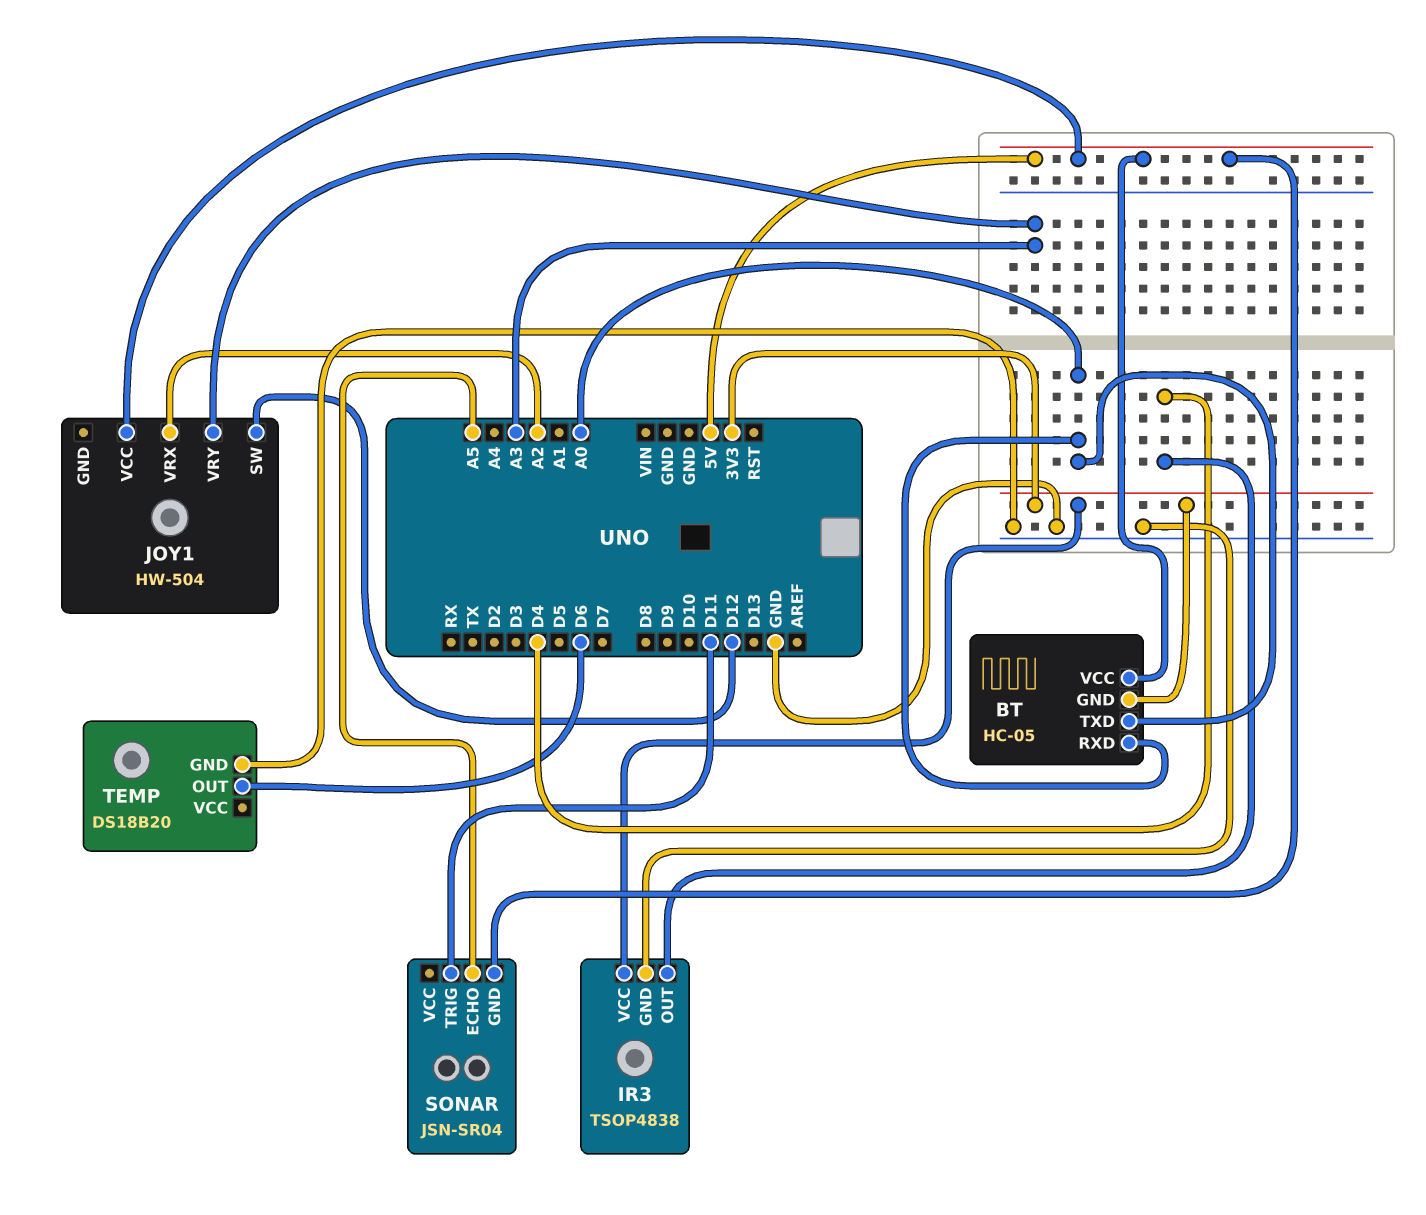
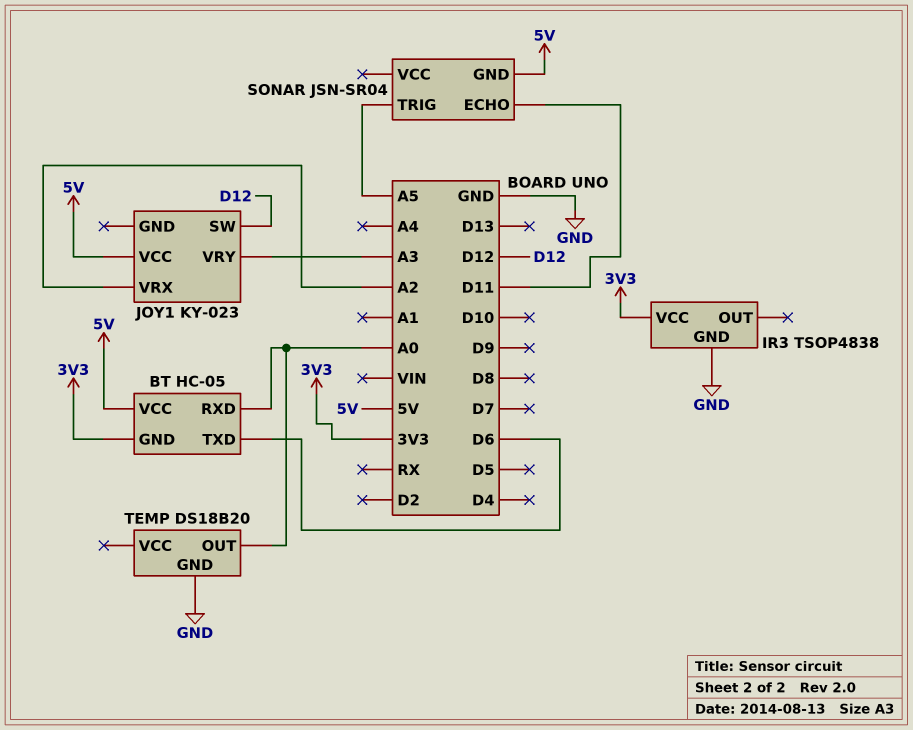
BT pin TXD: A0 -> D6
IR3 pin OUT: D4 -> none
JOY1: HW-504 -> KY-023
SONAR pin ECHO: A5 -> D11
SONAR pin TRIG: D11 -> A5
TEMP pin OUT: D6 -> A0

